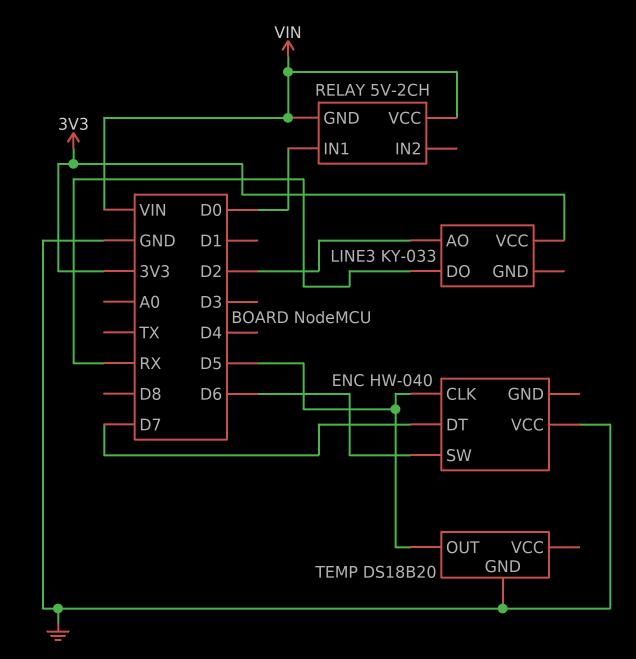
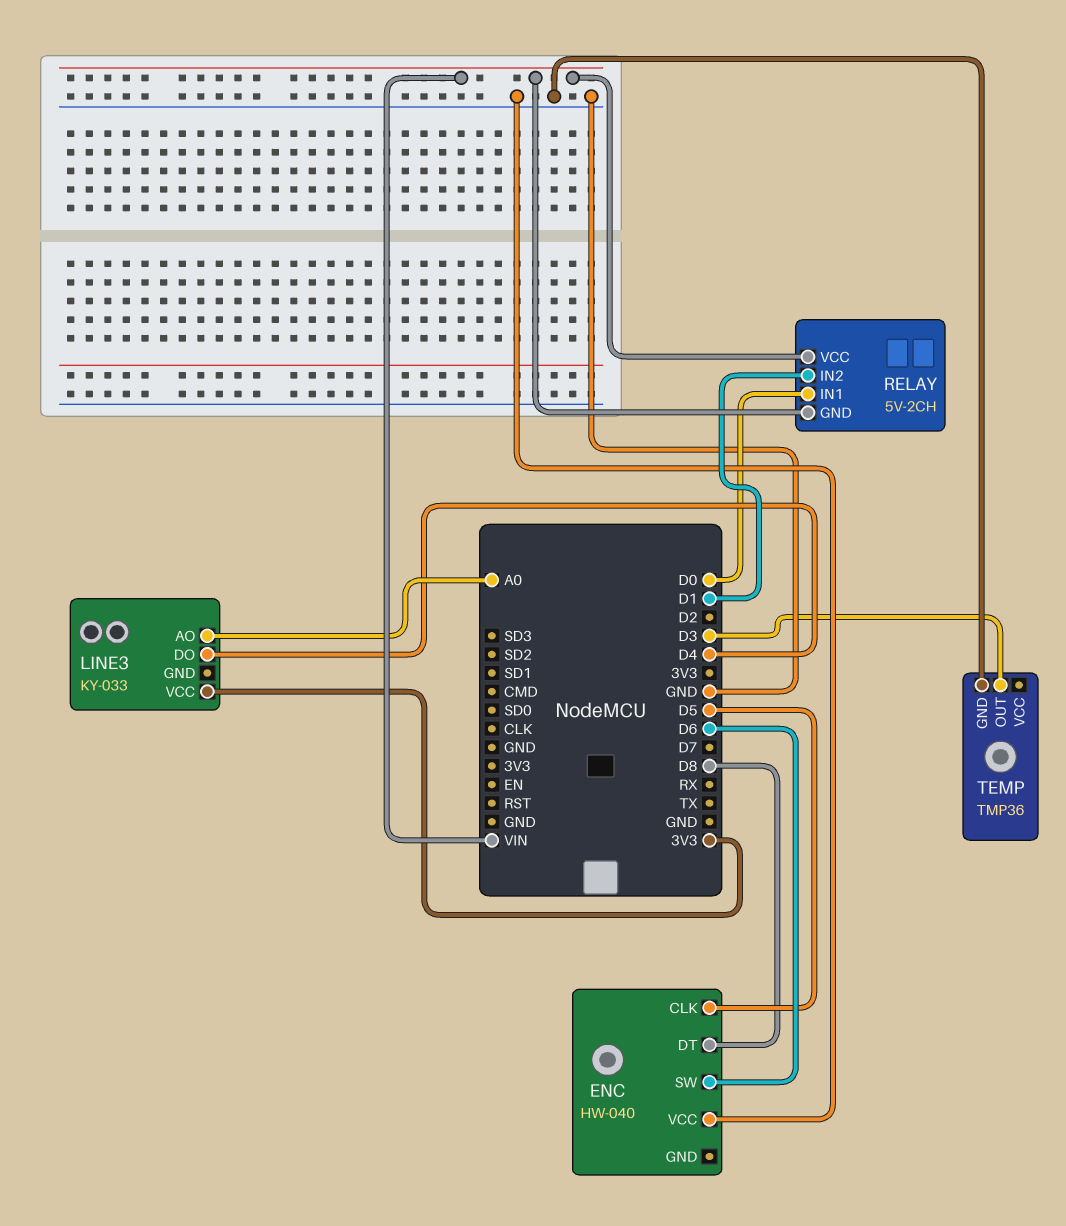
ENC pin DT: D7 -> D8
LINE3 pin AO: D2 -> A0
LINE3 pin DO: RX -> D4
RELAY pin IN2: none -> D1
TEMP: DS18B20 -> TMP36
TEMP pin OUT: D5 -> D3

